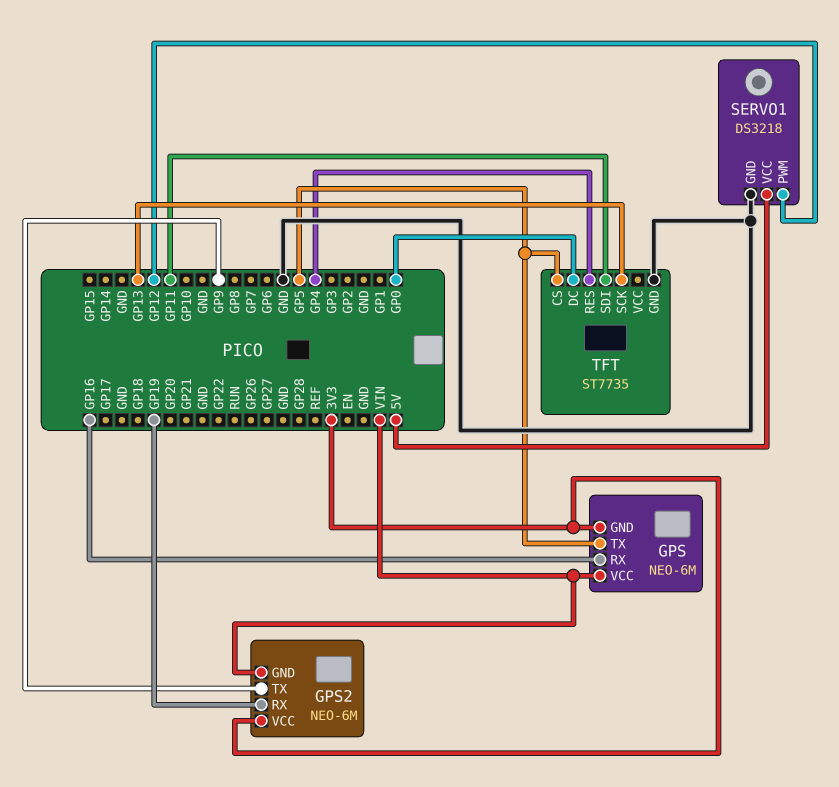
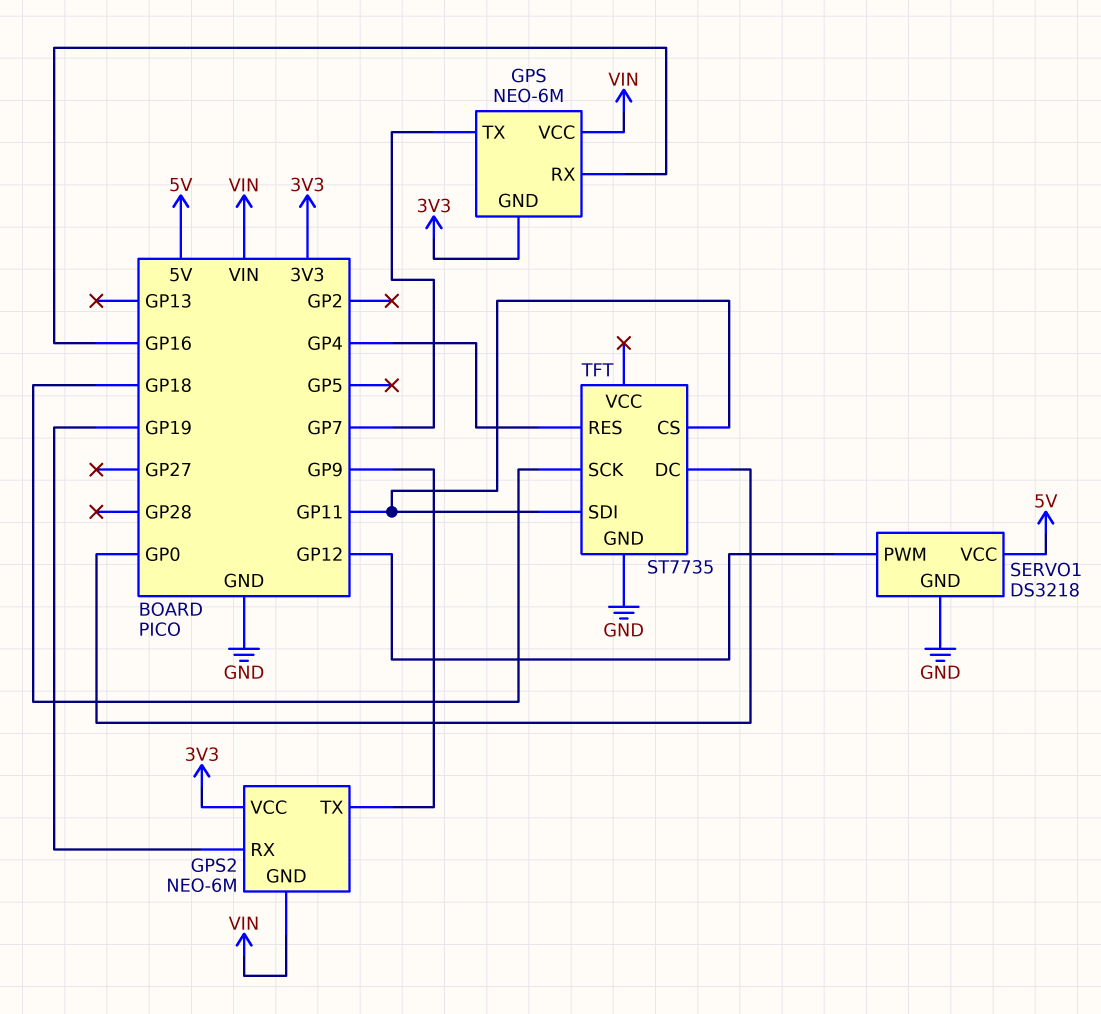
GPS pin TX: GP5 -> GP7
TFT pin CS: GP5 -> GP11
TFT pin SCK: GP13 -> GP18

